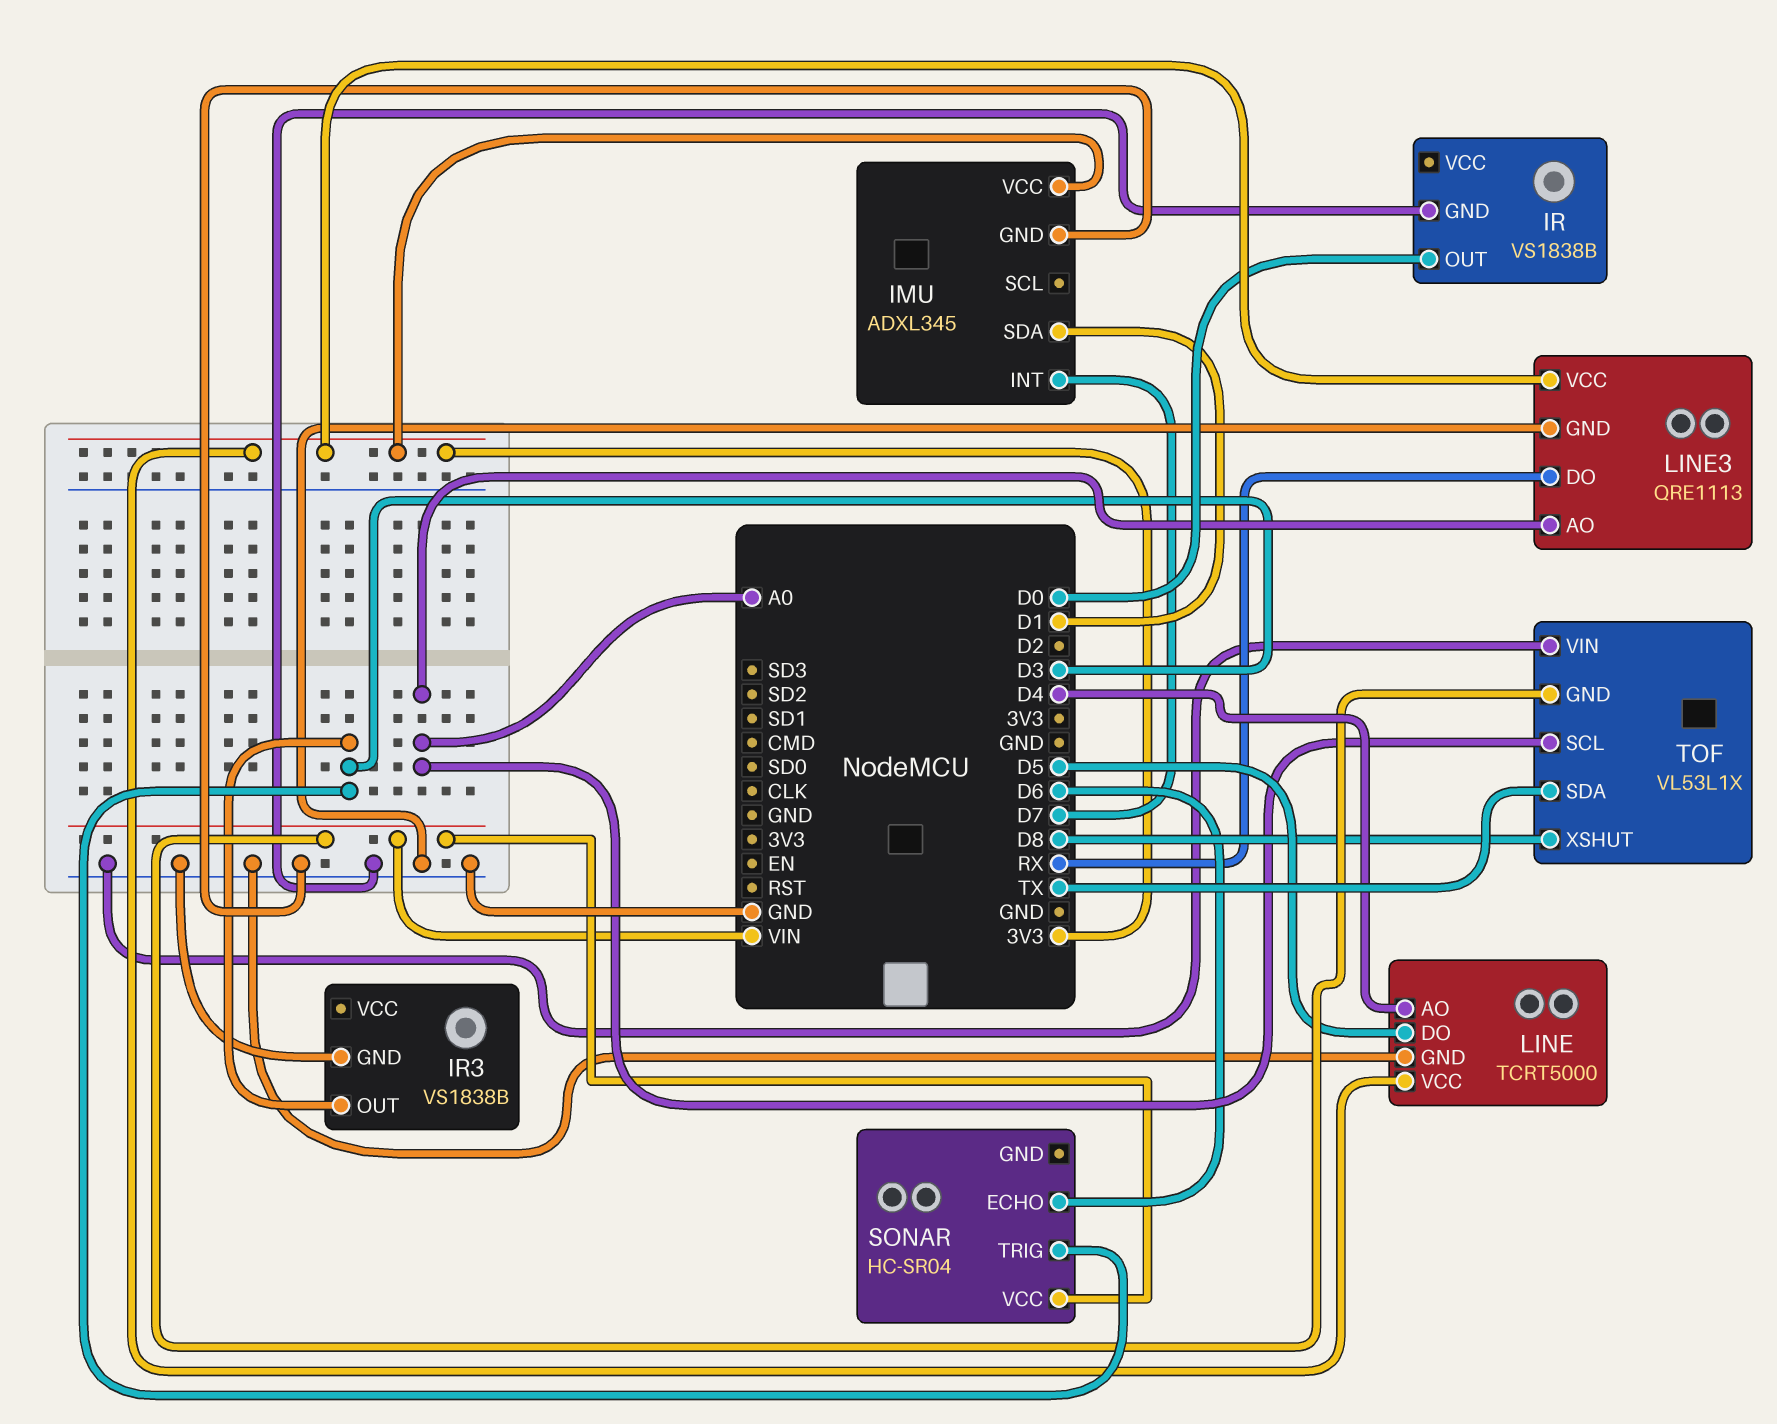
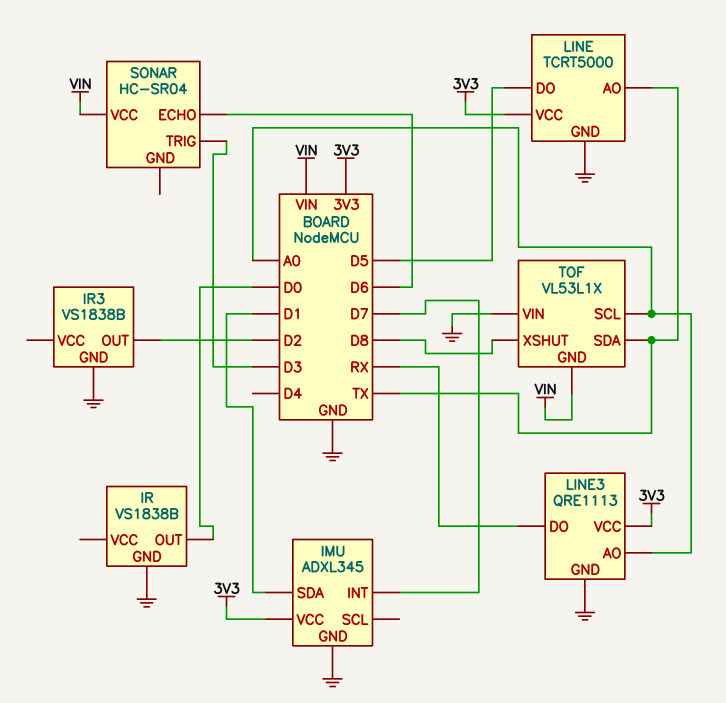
IR3 pin OUT: D3 -> D2
LINE pin AO: D4 -> TX

